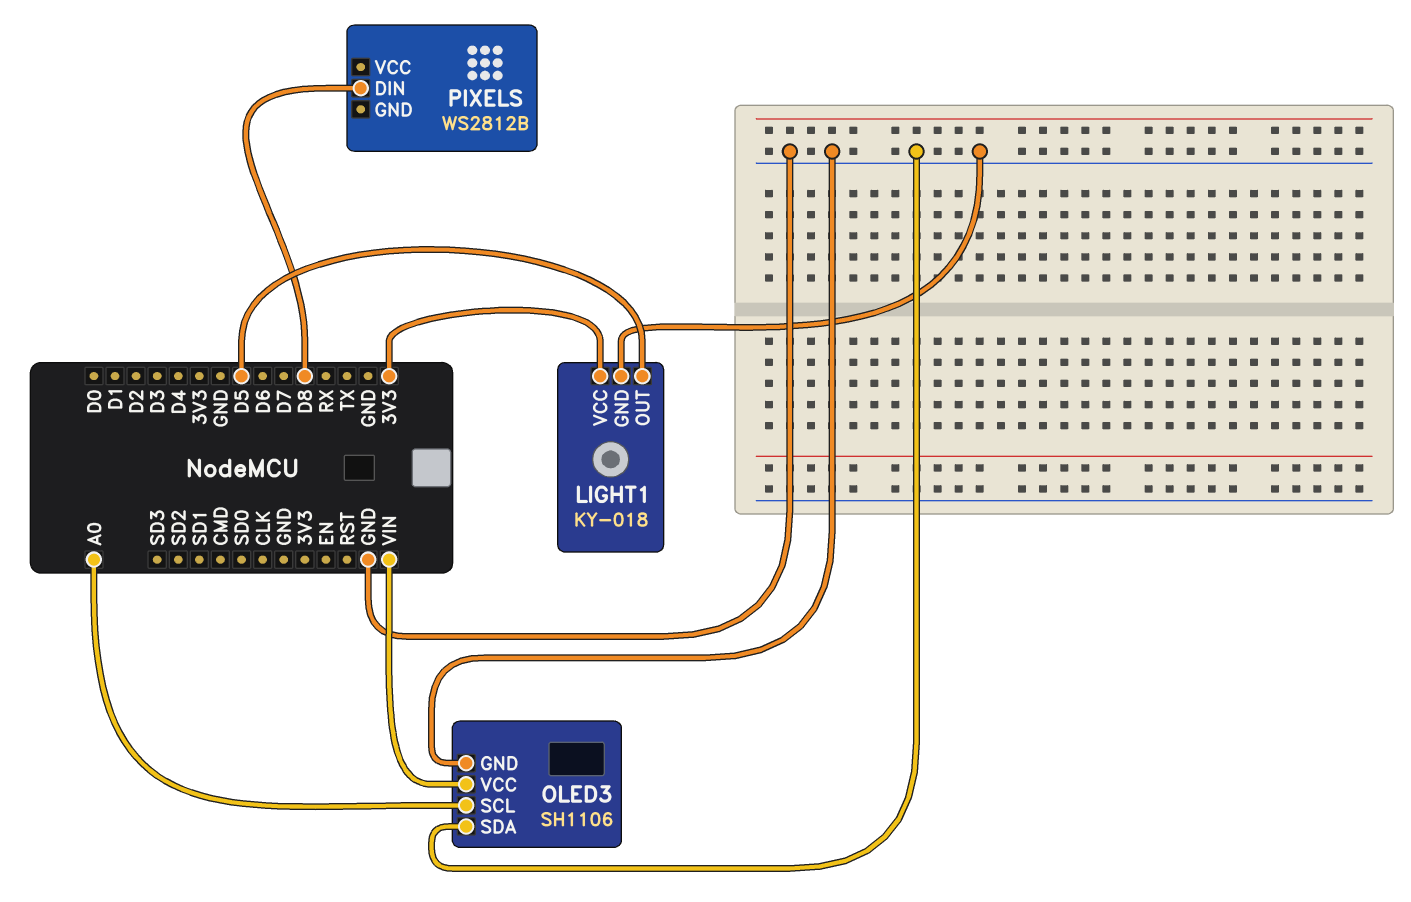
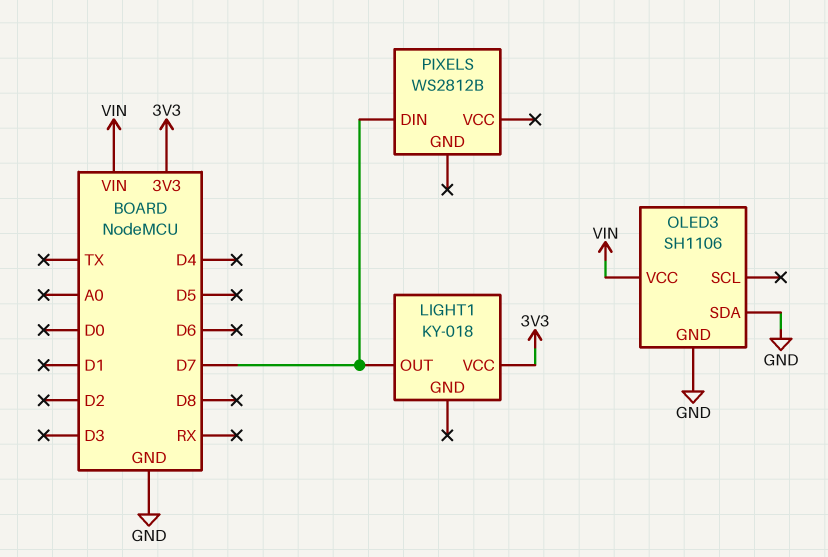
LIGHT1 pin GND: GND -> none
LIGHT1 pin OUT: D5 -> D7
OLED3 pin SCL: A0 -> none
PIXELS pin DIN: D8 -> D7

